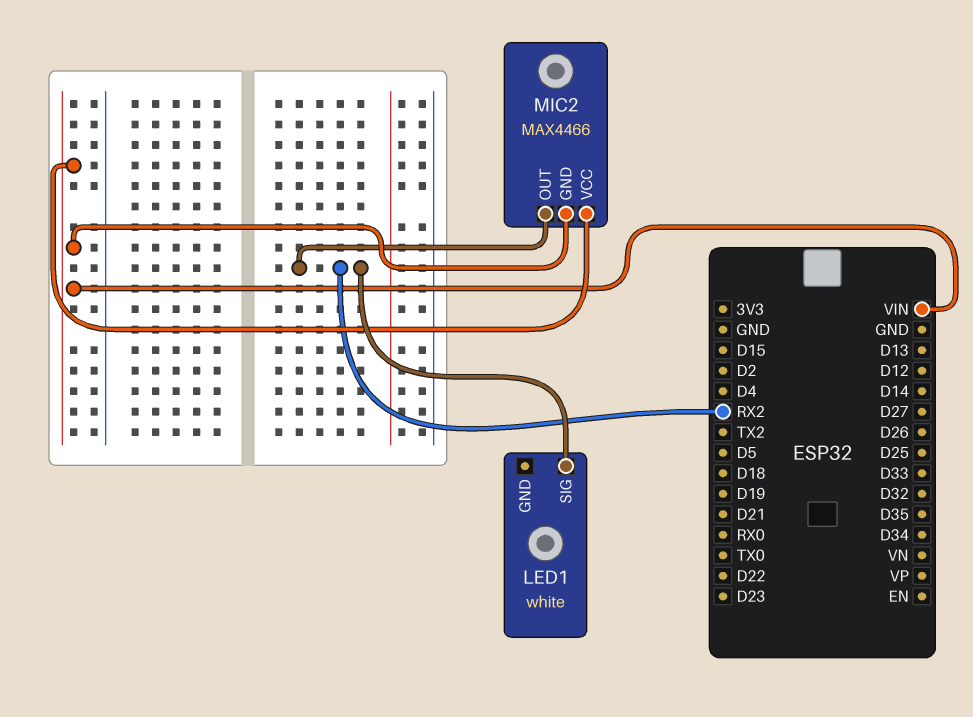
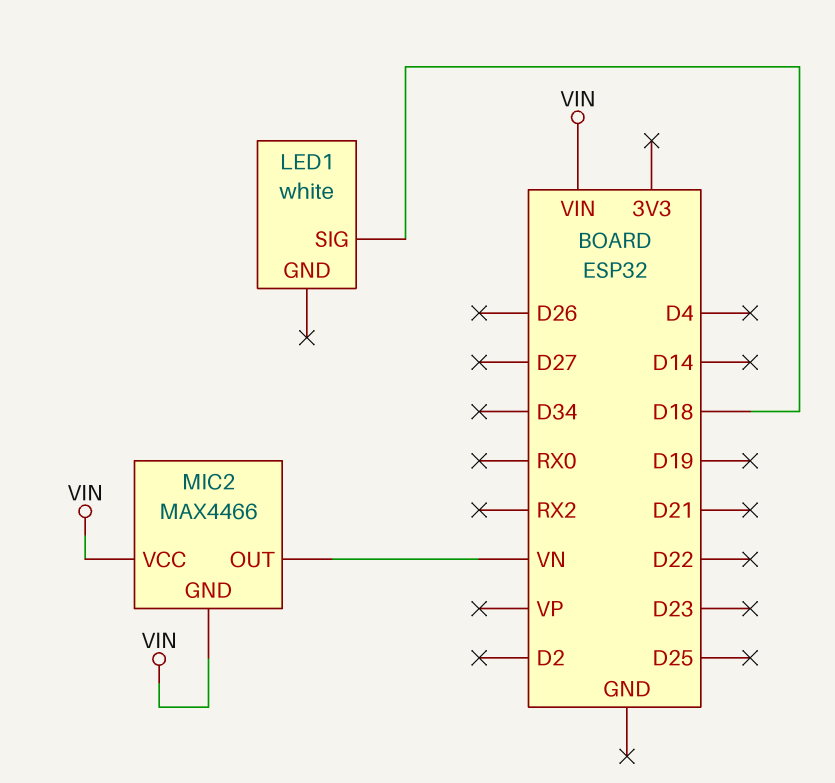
LED1 pin SIG: RX2 -> D18
MIC2 pin OUT: RX2 -> VN

